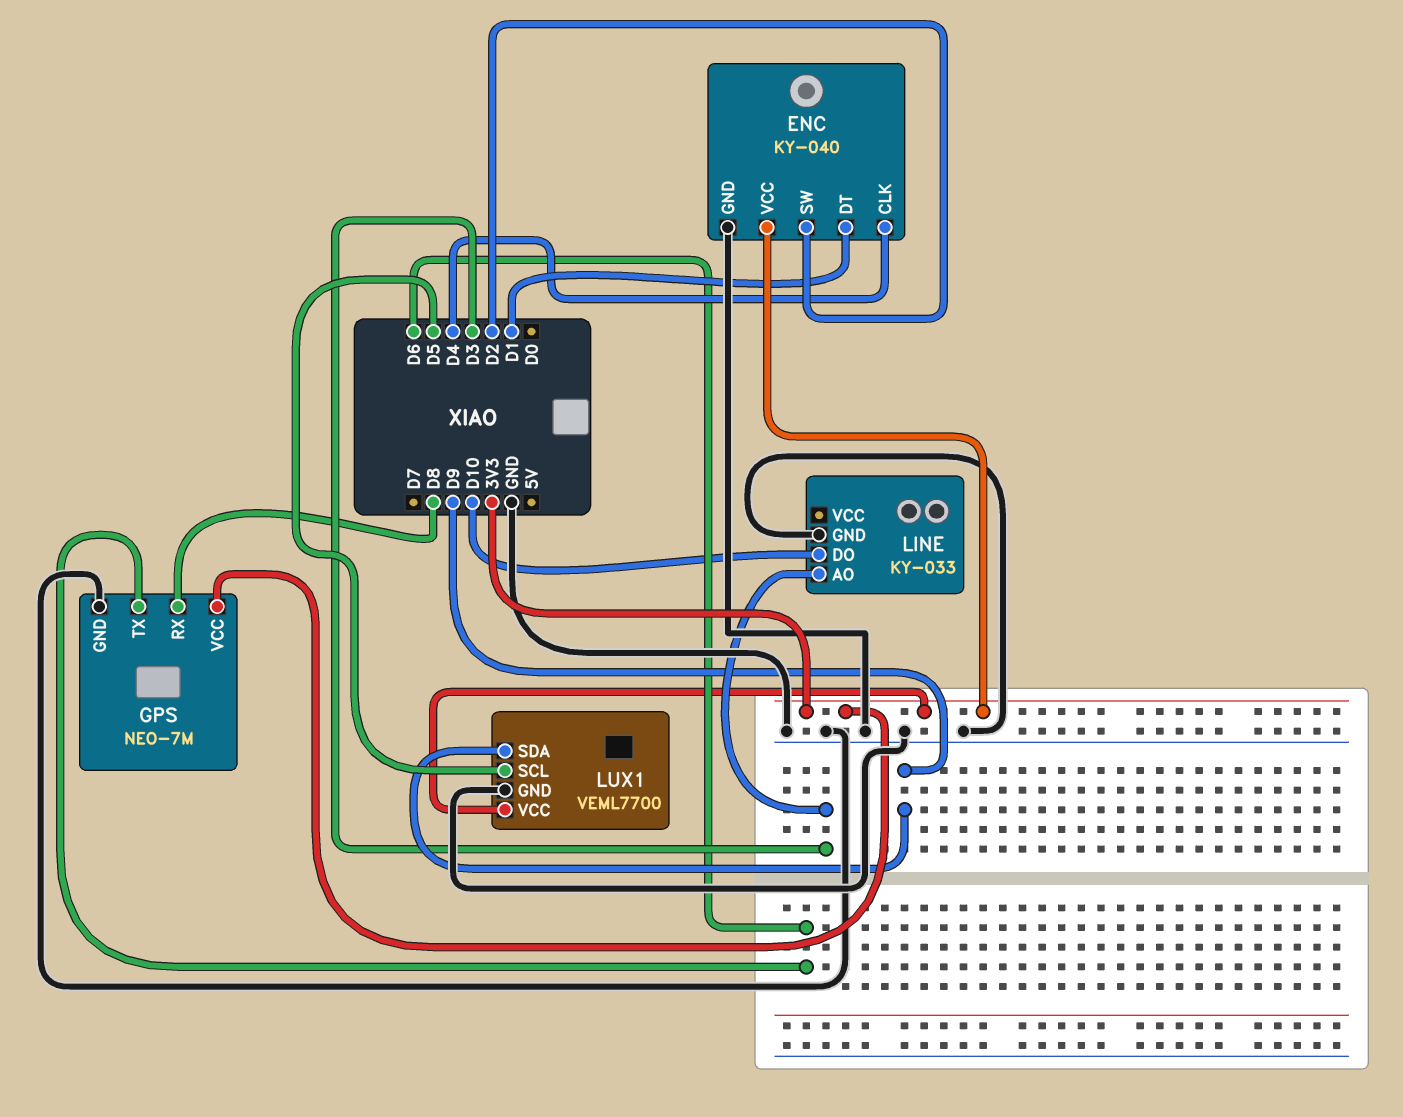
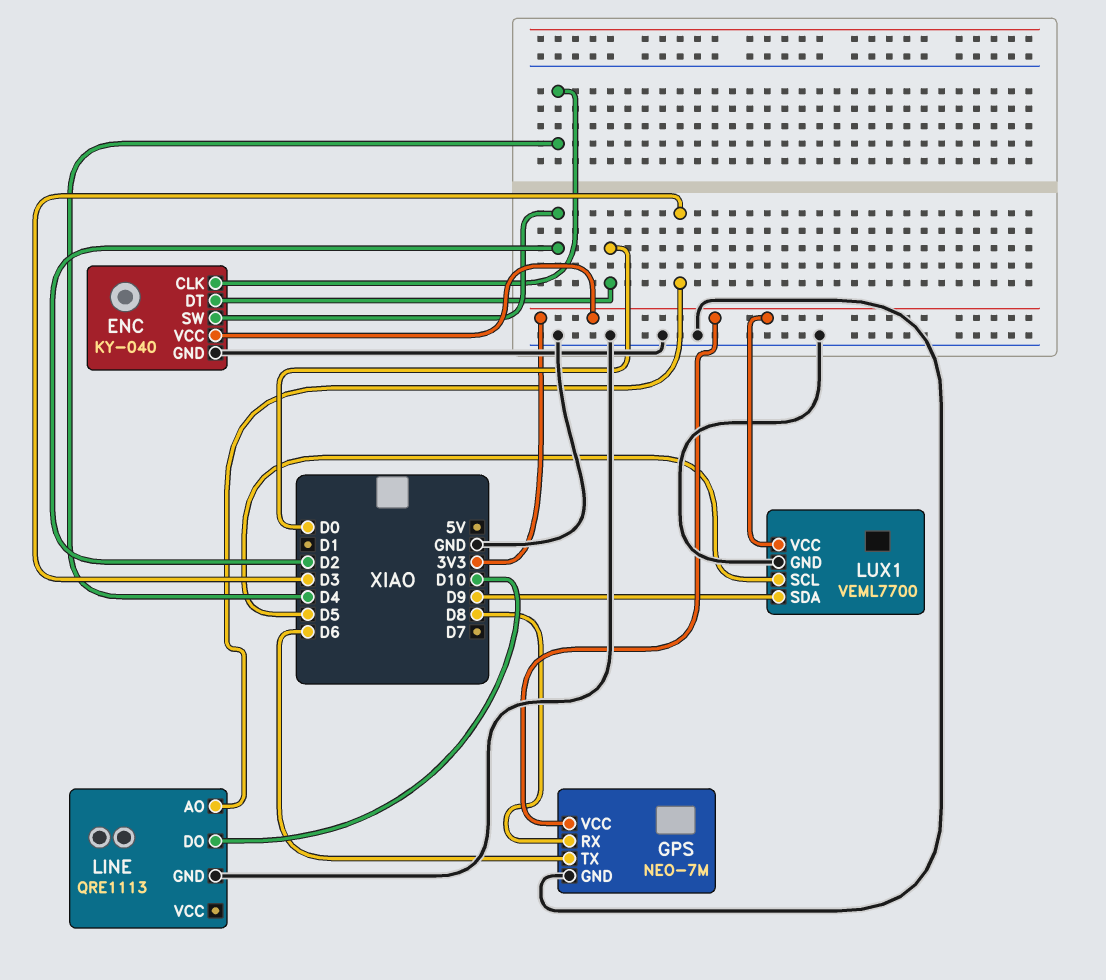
ENC pin DT: D1 -> D0
LINE: KY-033 -> QRE1113

